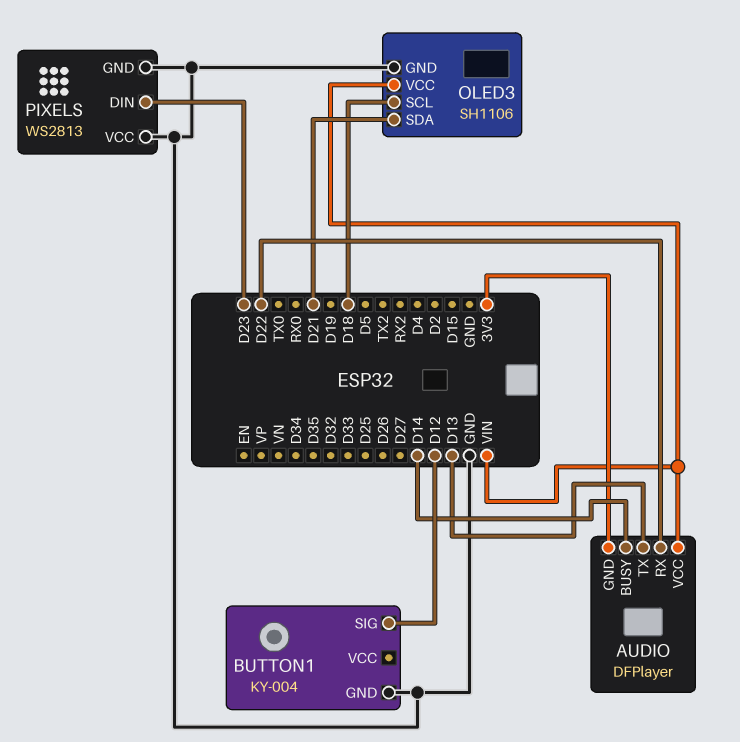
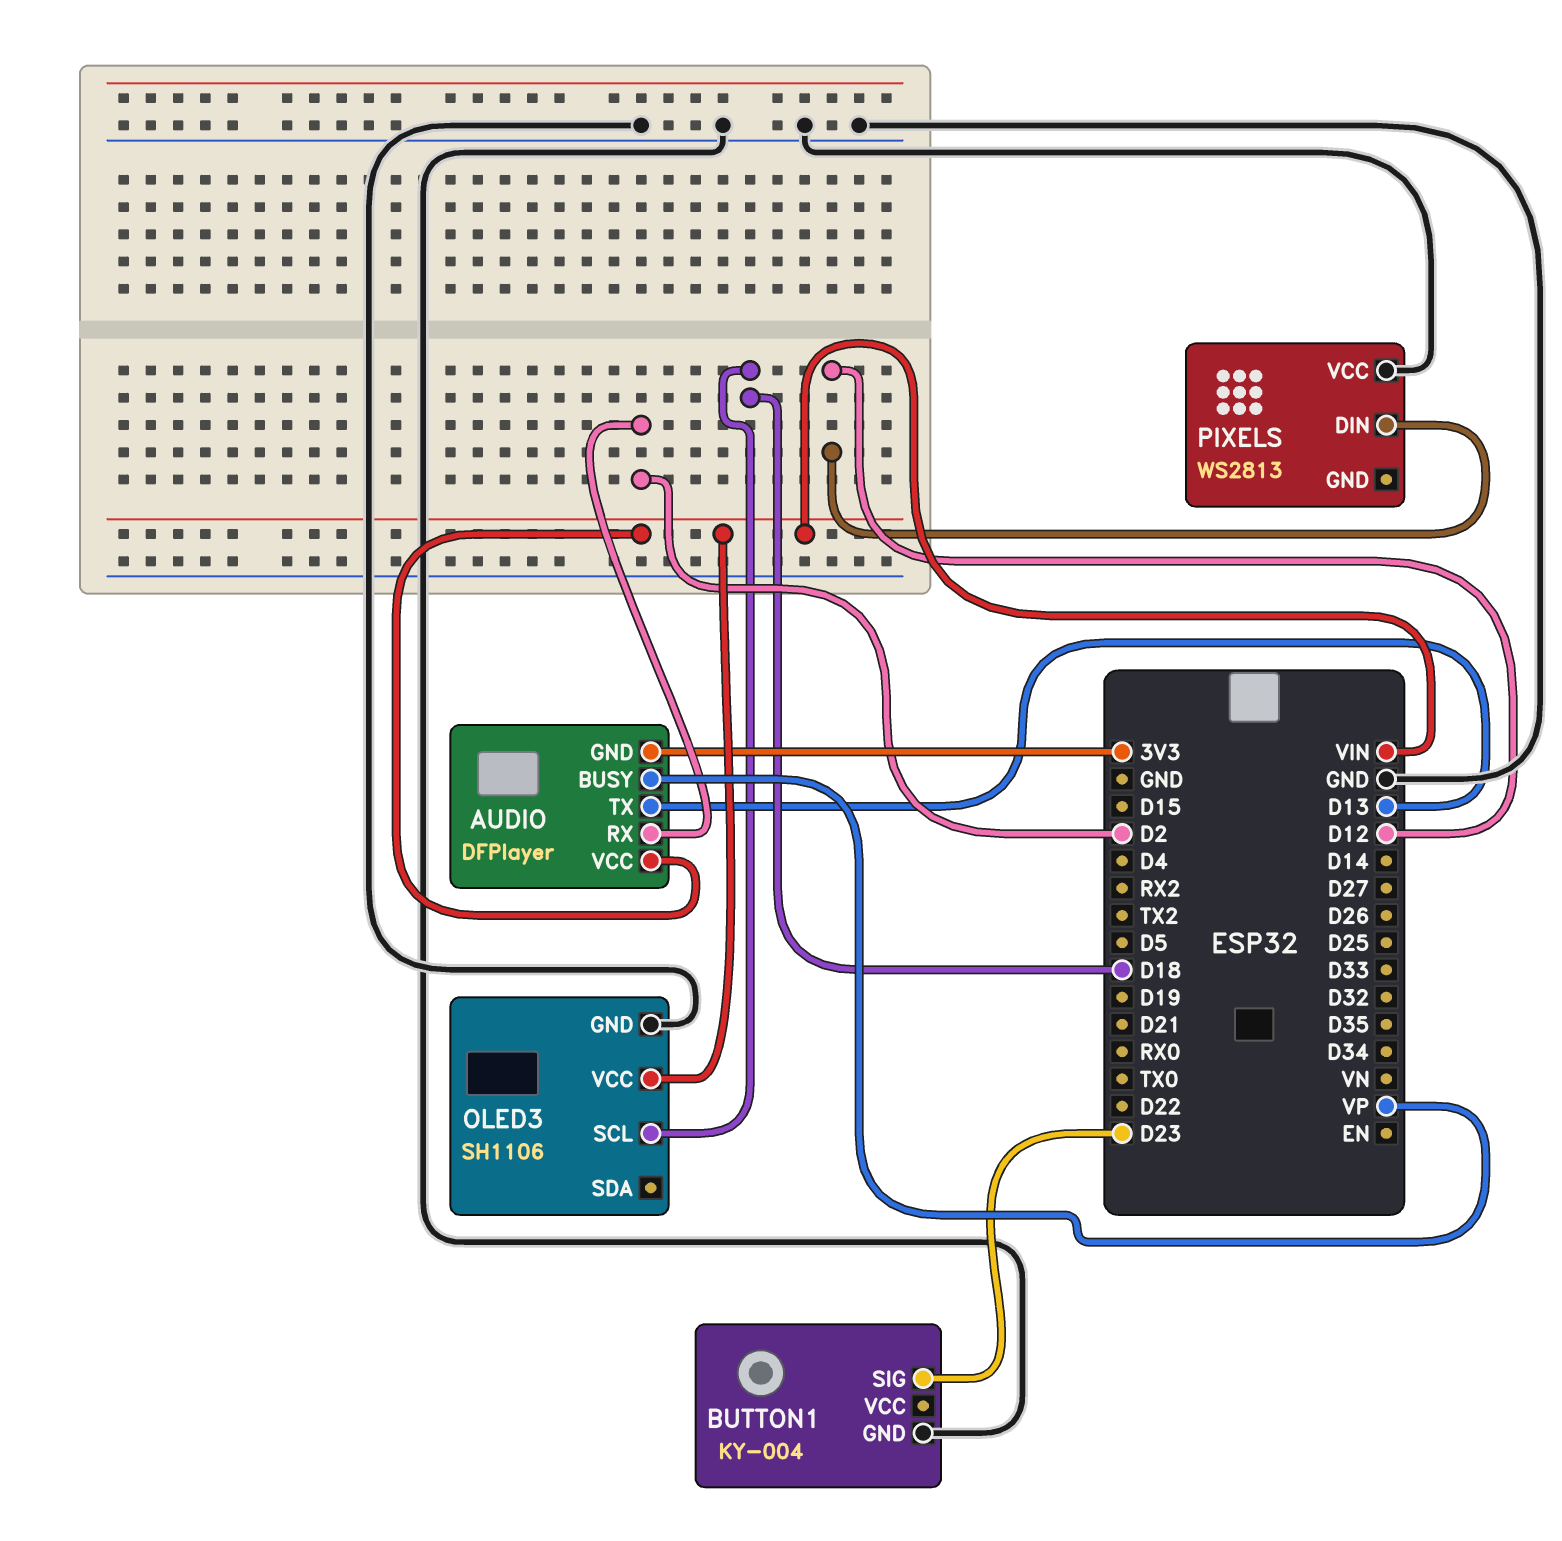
AUDIO pin BUSY: D14 -> VP
AUDIO pin RX: D22 -> D2
BUTTON1 pin SIG: D12 -> D23
OLED3 pin SDA: D21 -> none
PIXELS pin DIN: D23 -> D12
PIXELS pin GND: GND -> none

